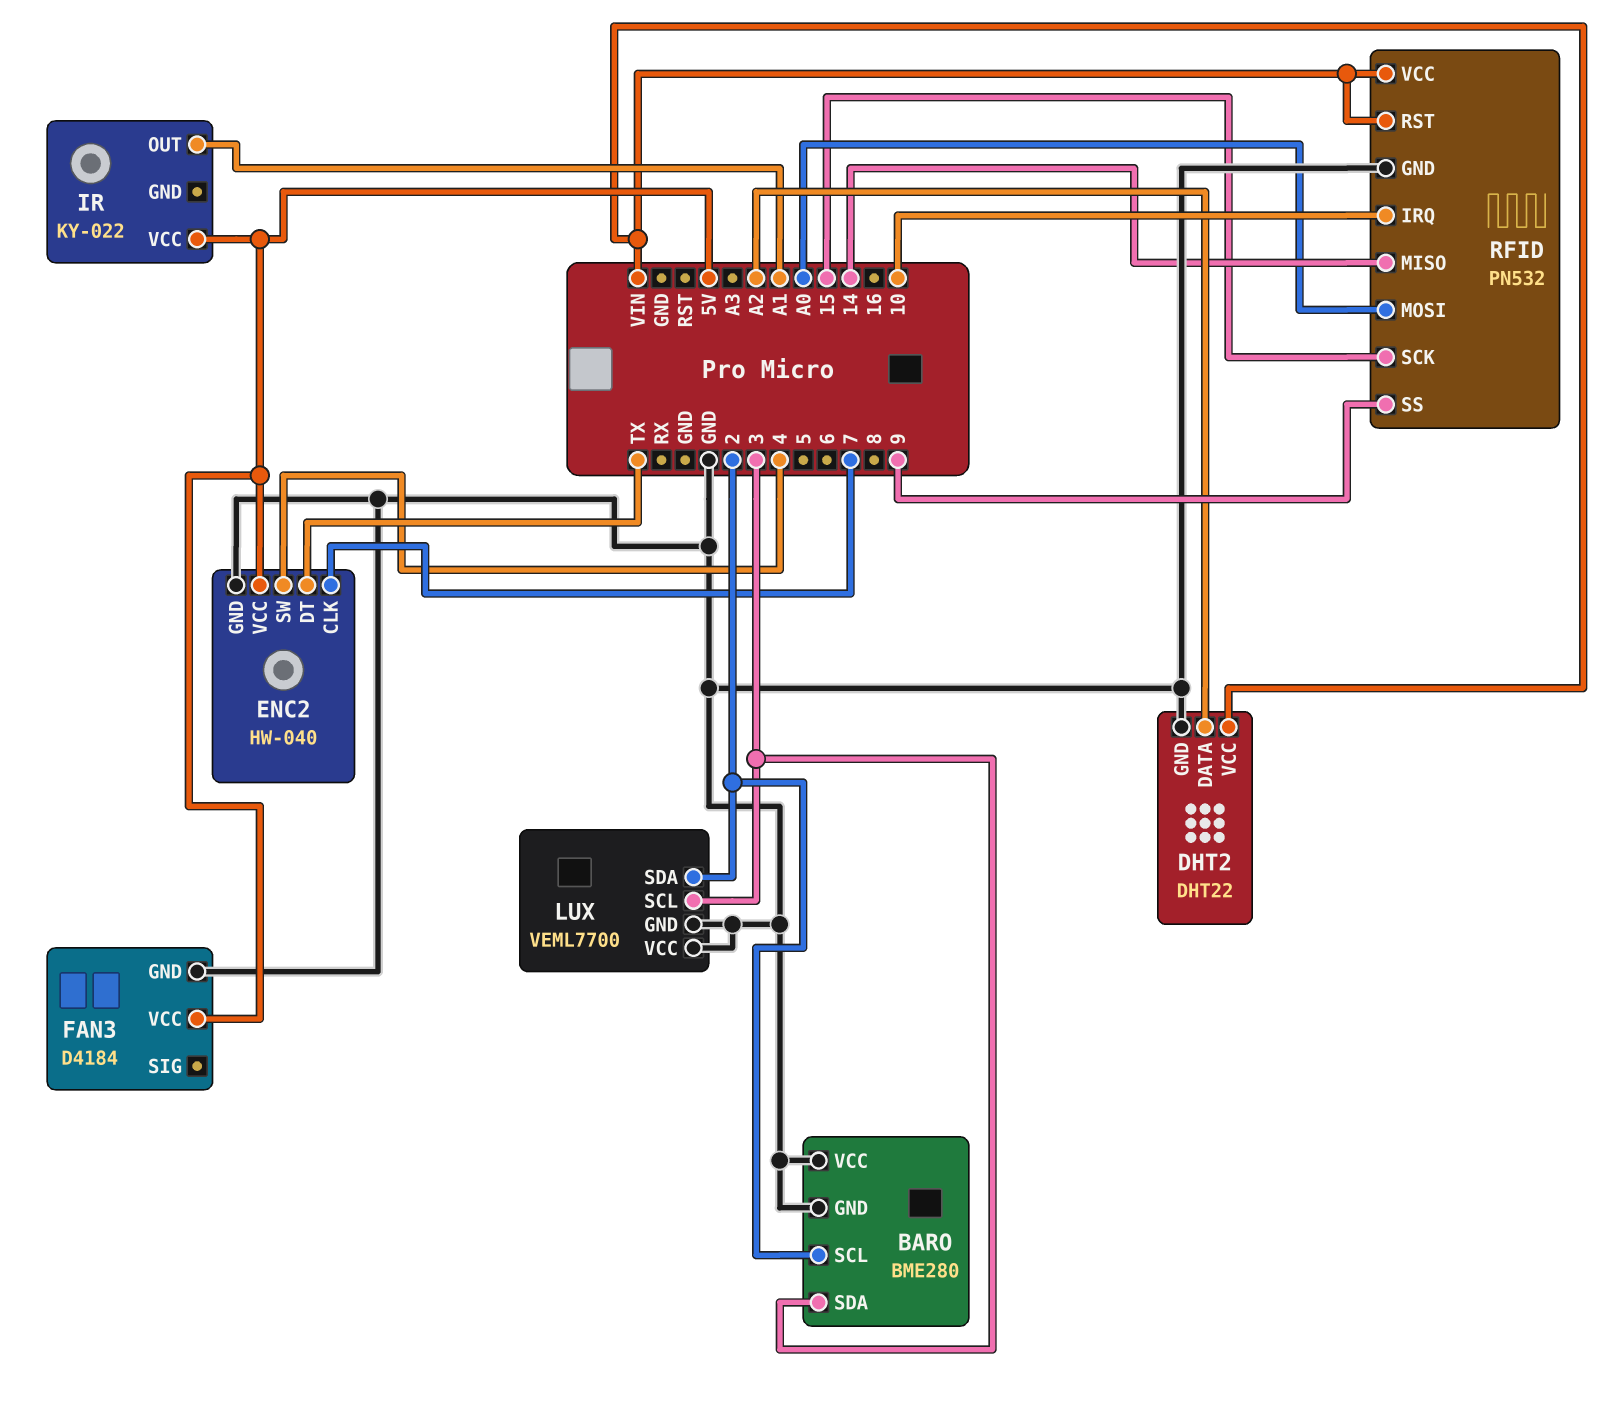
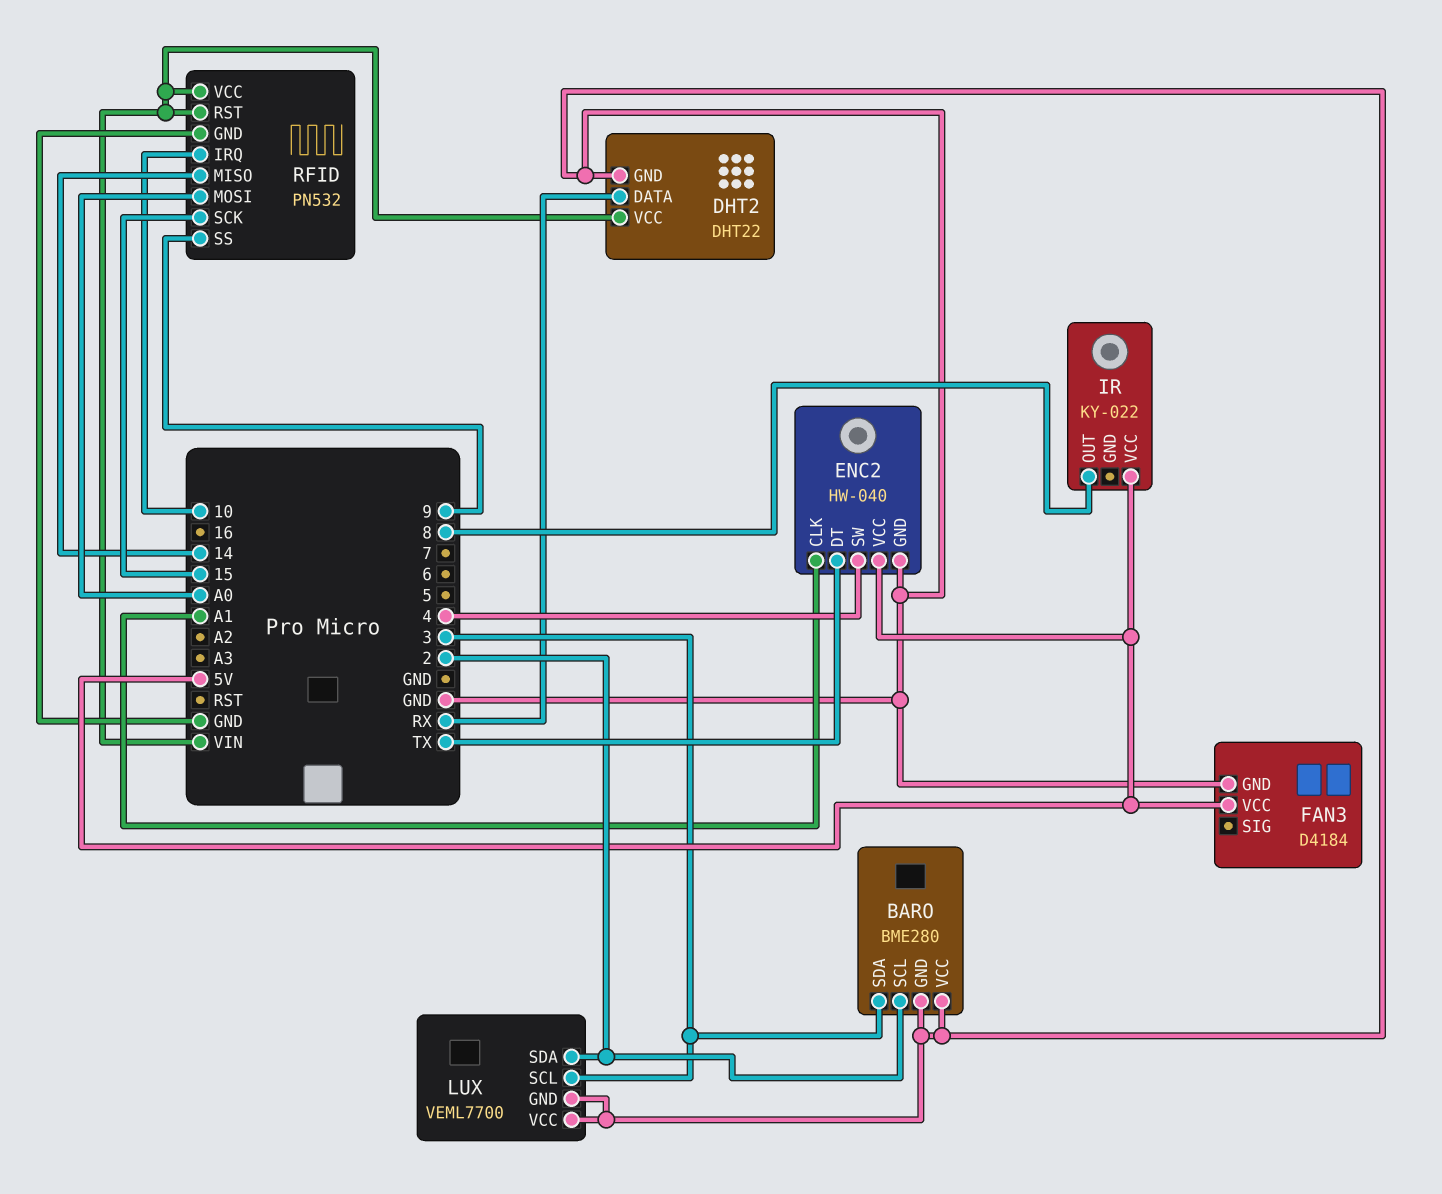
DHT2 pin DATA: A2 -> RX
ENC2 pin CLK: 7 -> A1
IR pin OUT: A1 -> 8

